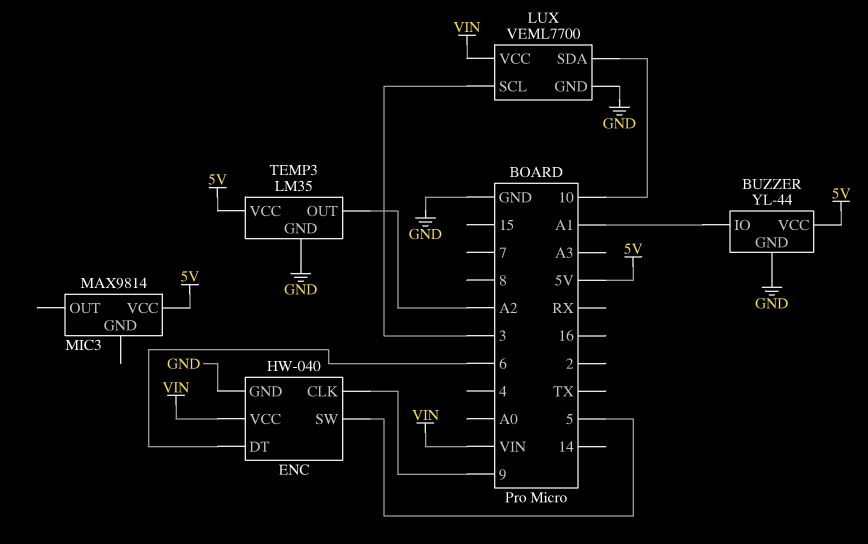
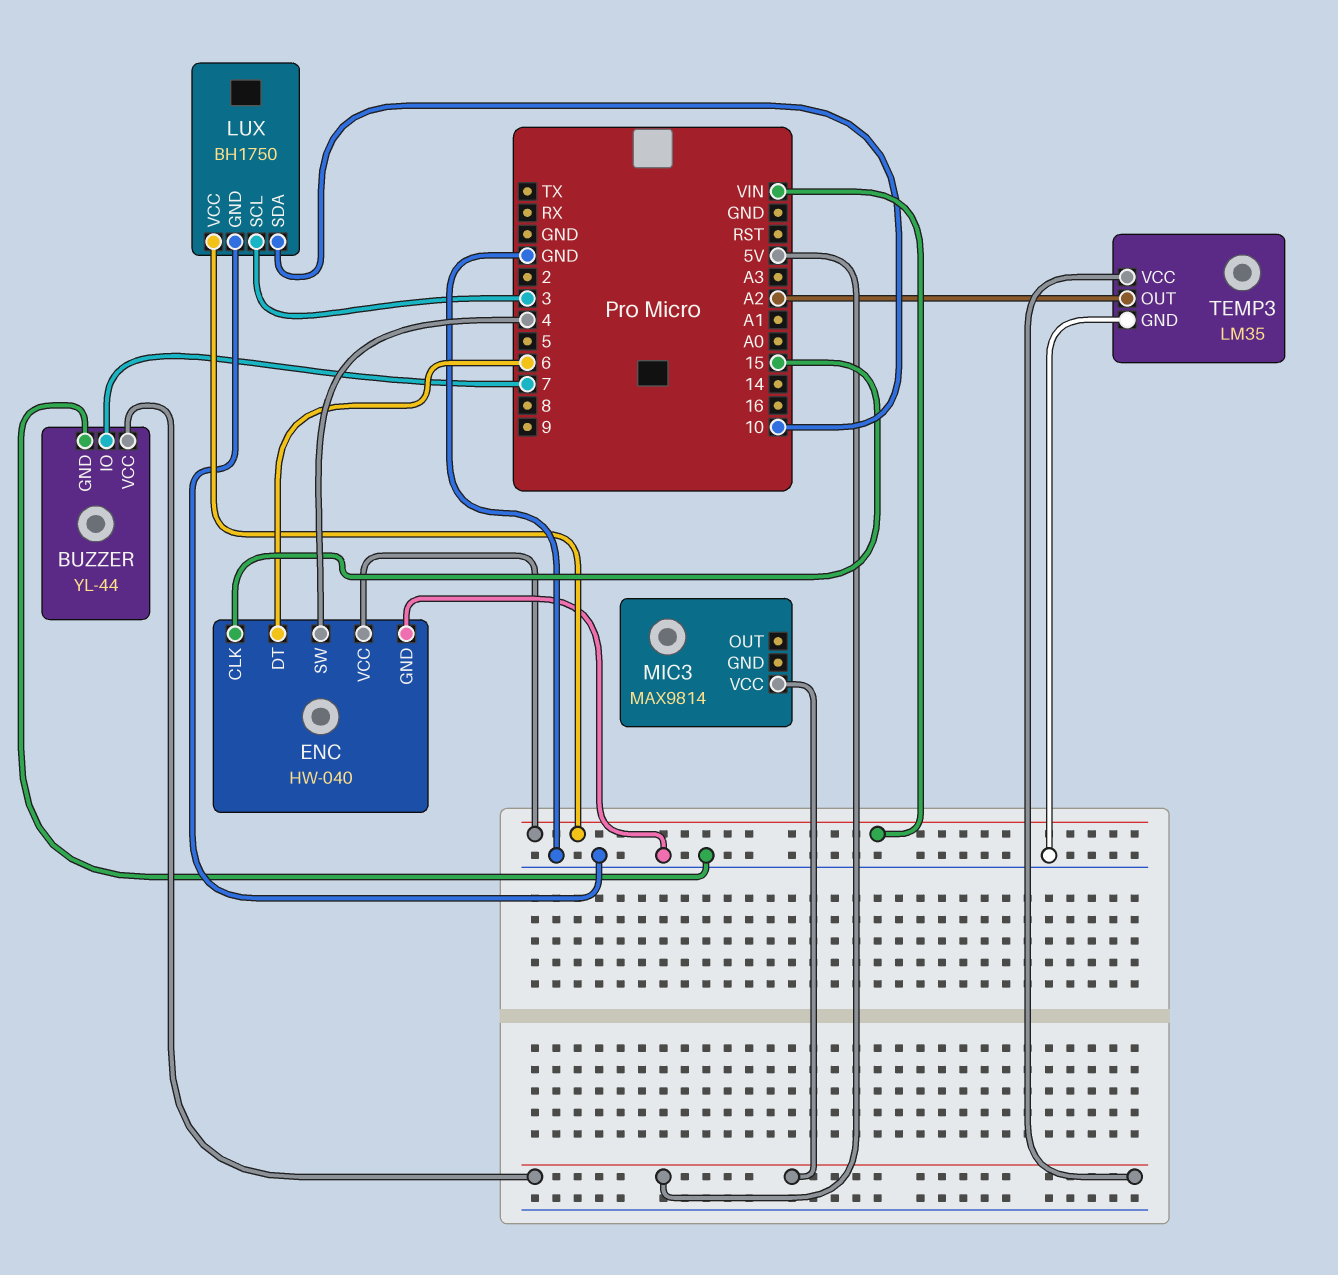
BUZZER pin IO: A1 -> 7
ENC pin CLK: 9 -> 15
ENC pin SW: 5 -> 4
LUX: VEML7700 -> BH1750

